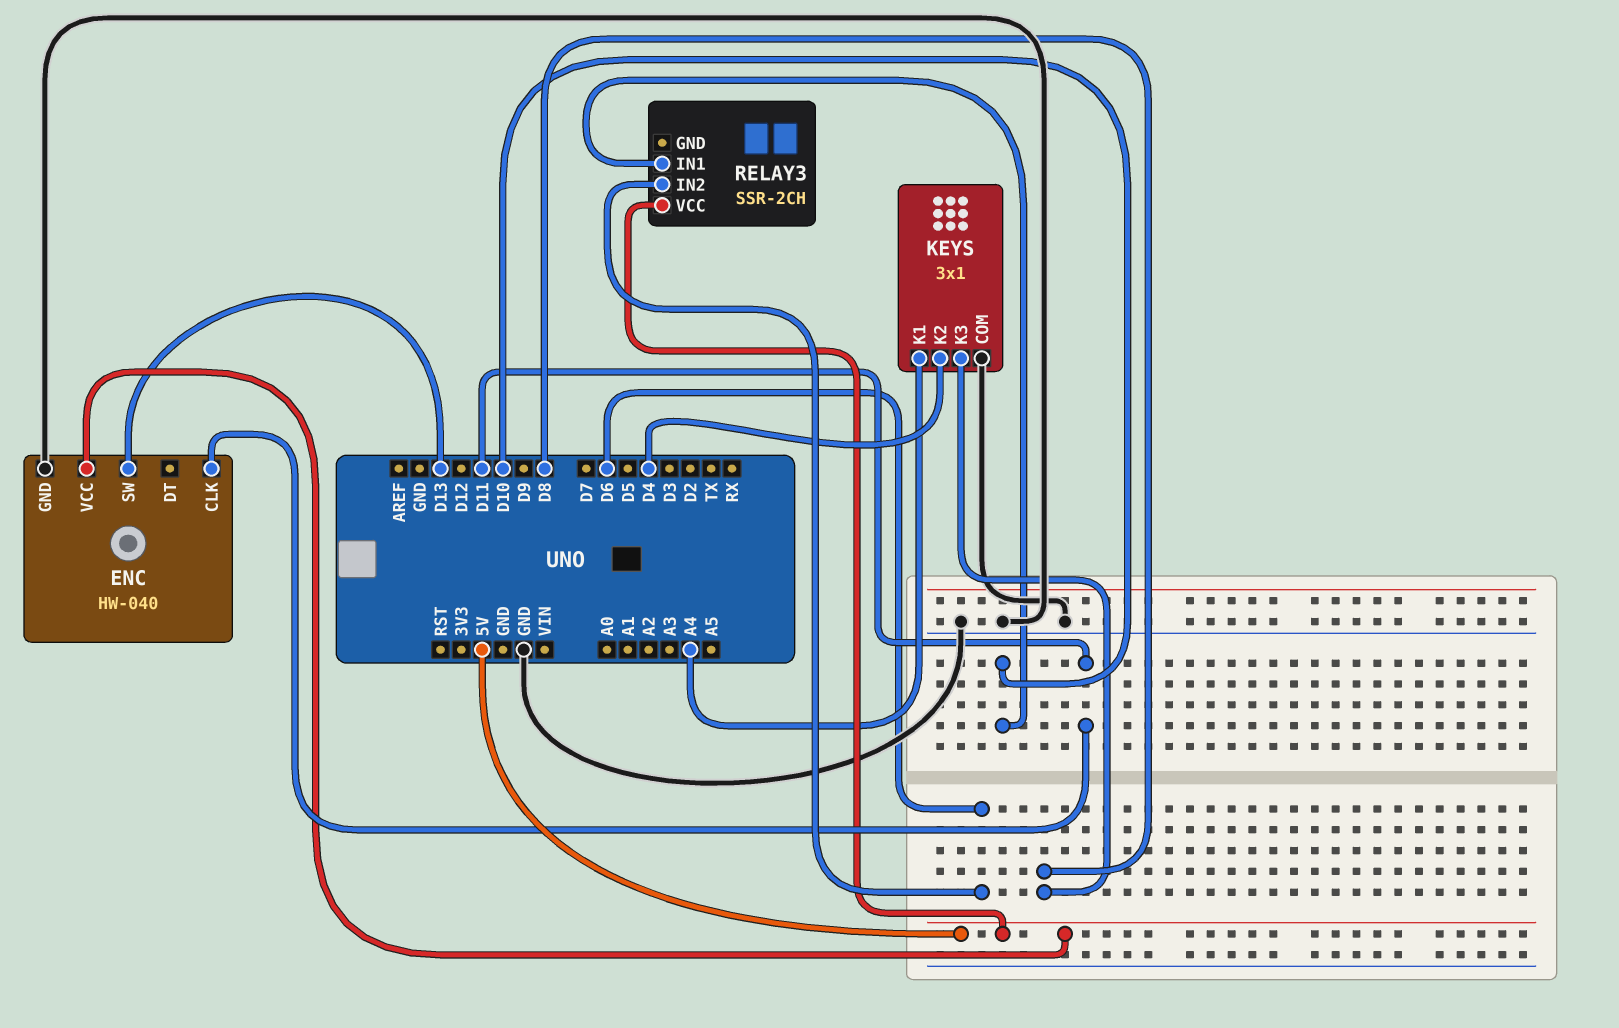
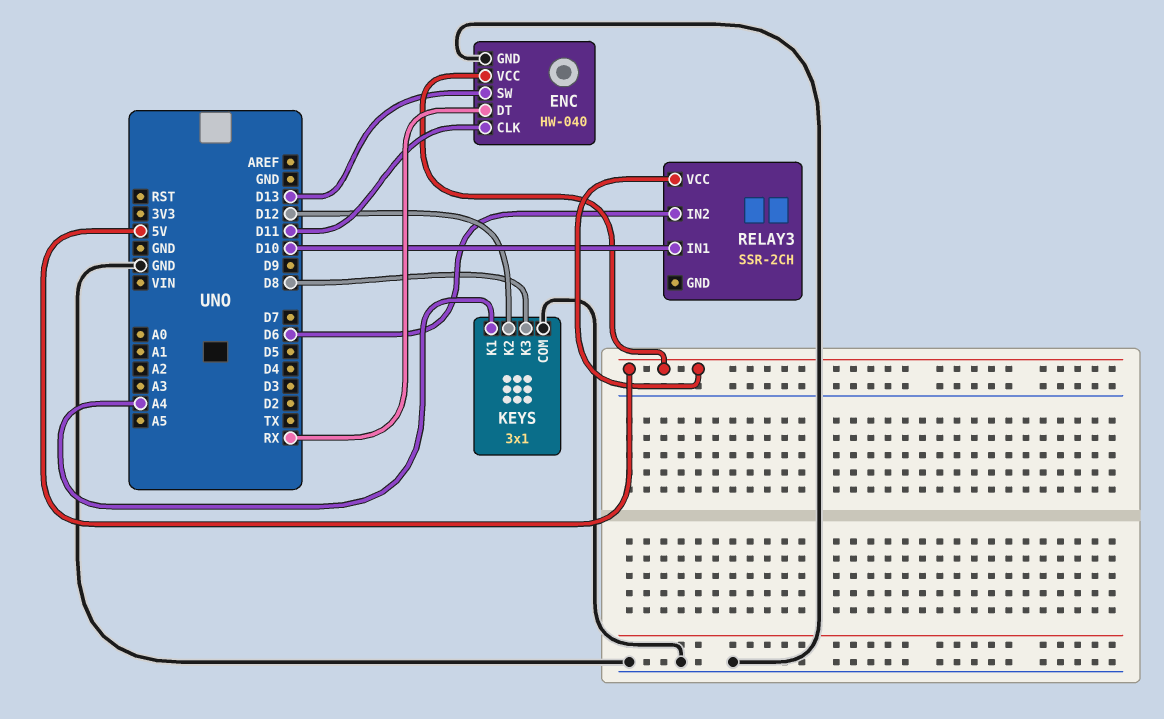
ENC pin DT: none -> RX
KEYS pin K2: D4 -> D12

